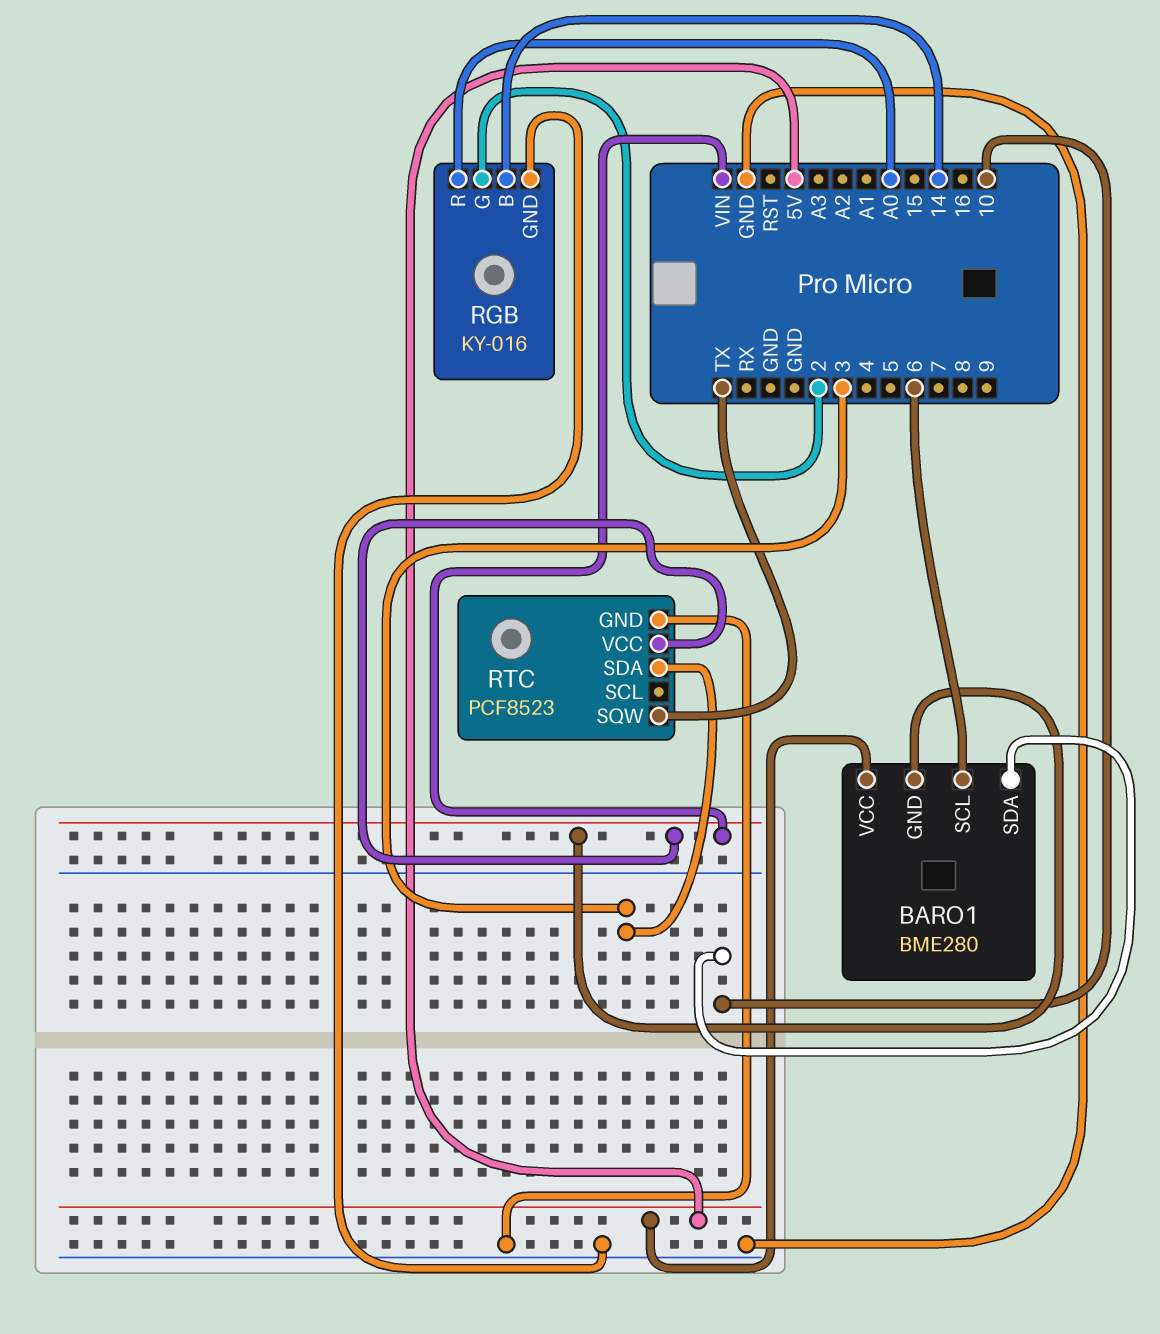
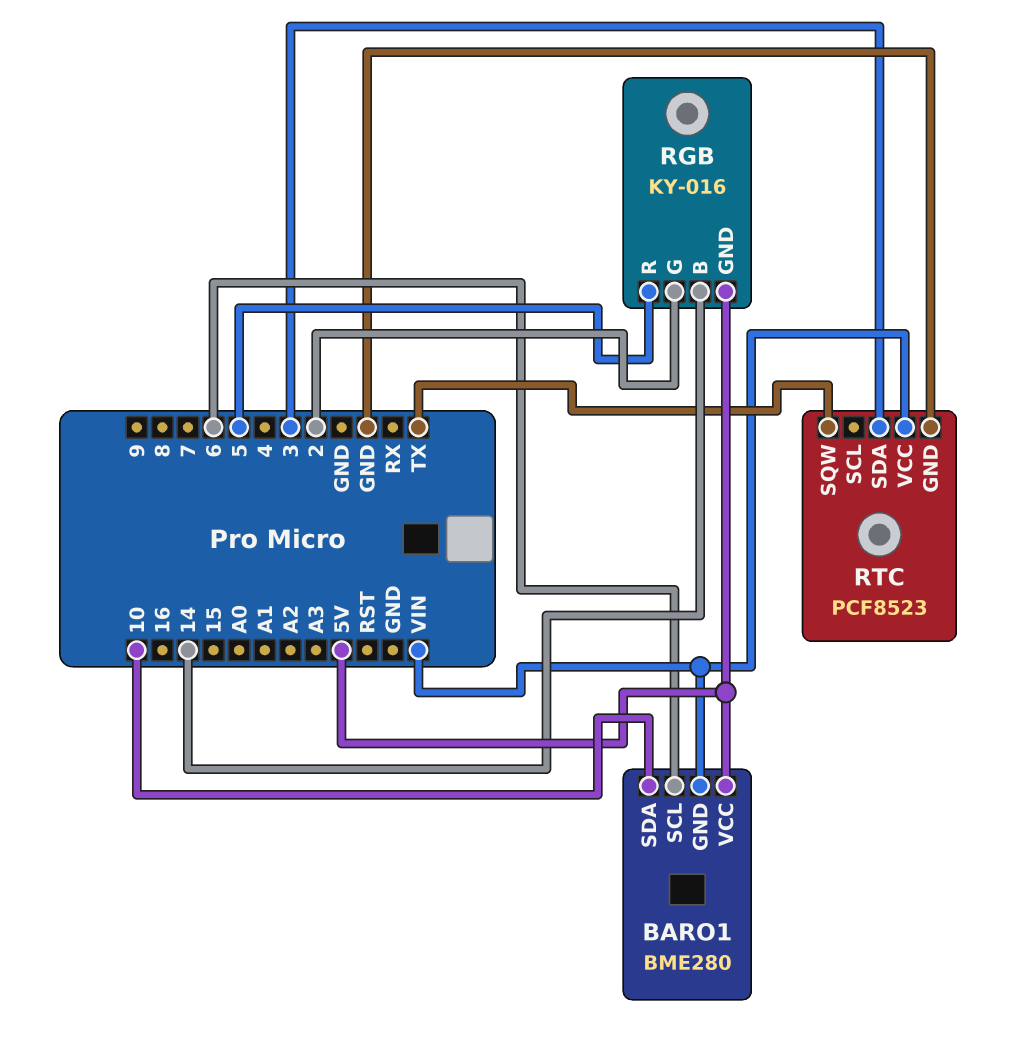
RGB pin GND: GND -> 5V
RGB pin R: A0 -> 5

